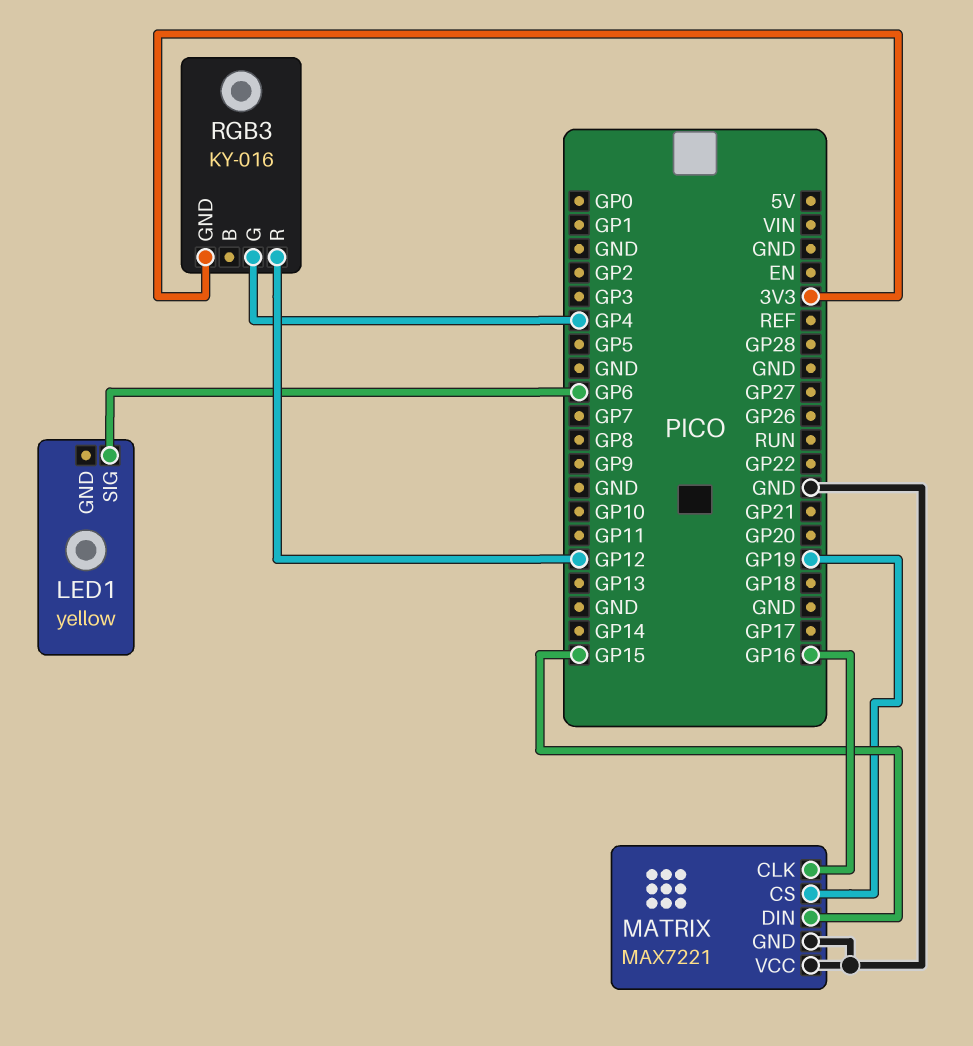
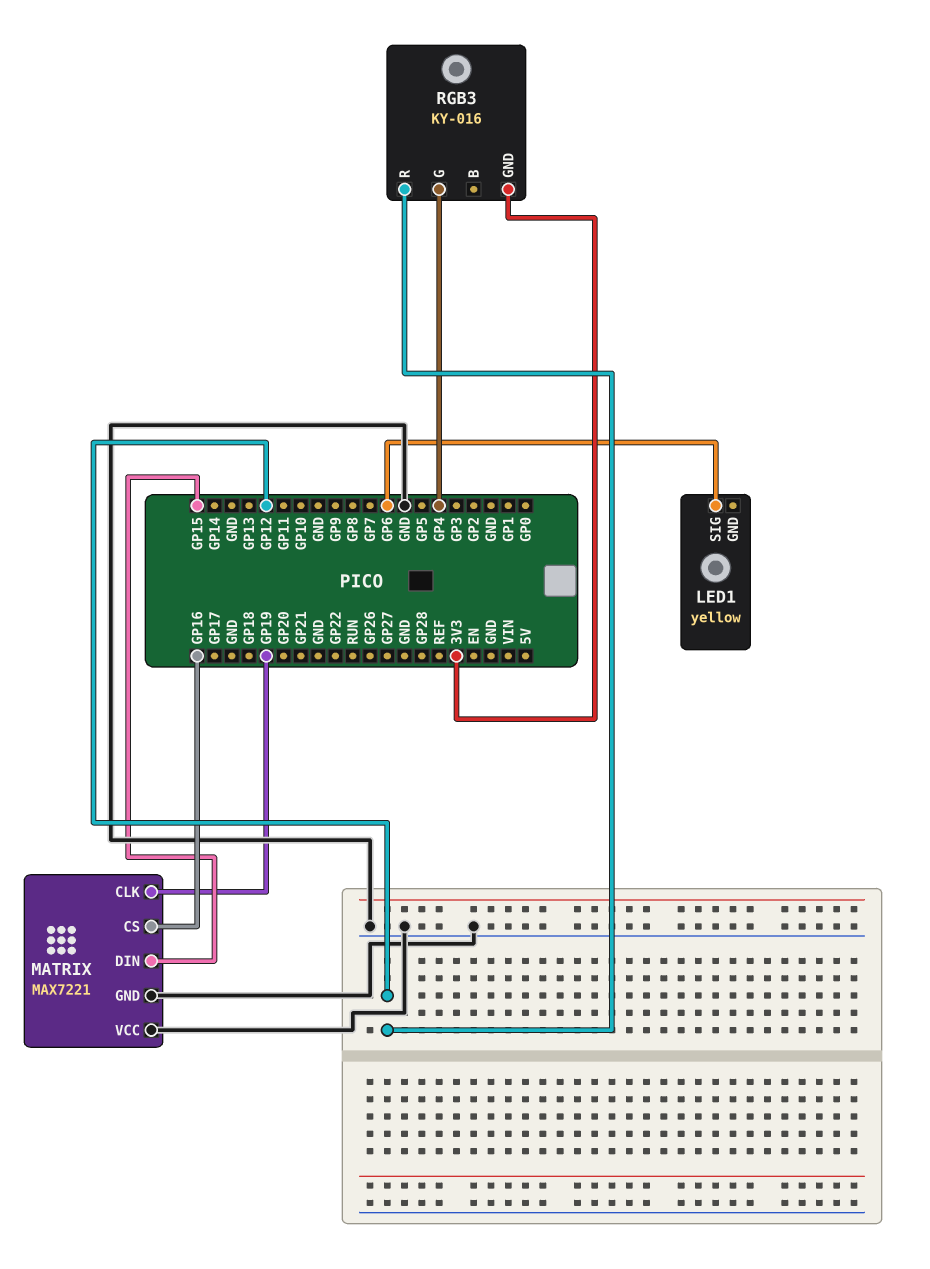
MATRIX pin CLK: GP16 -> GP19
MATRIX pin CS: GP19 -> GP16

